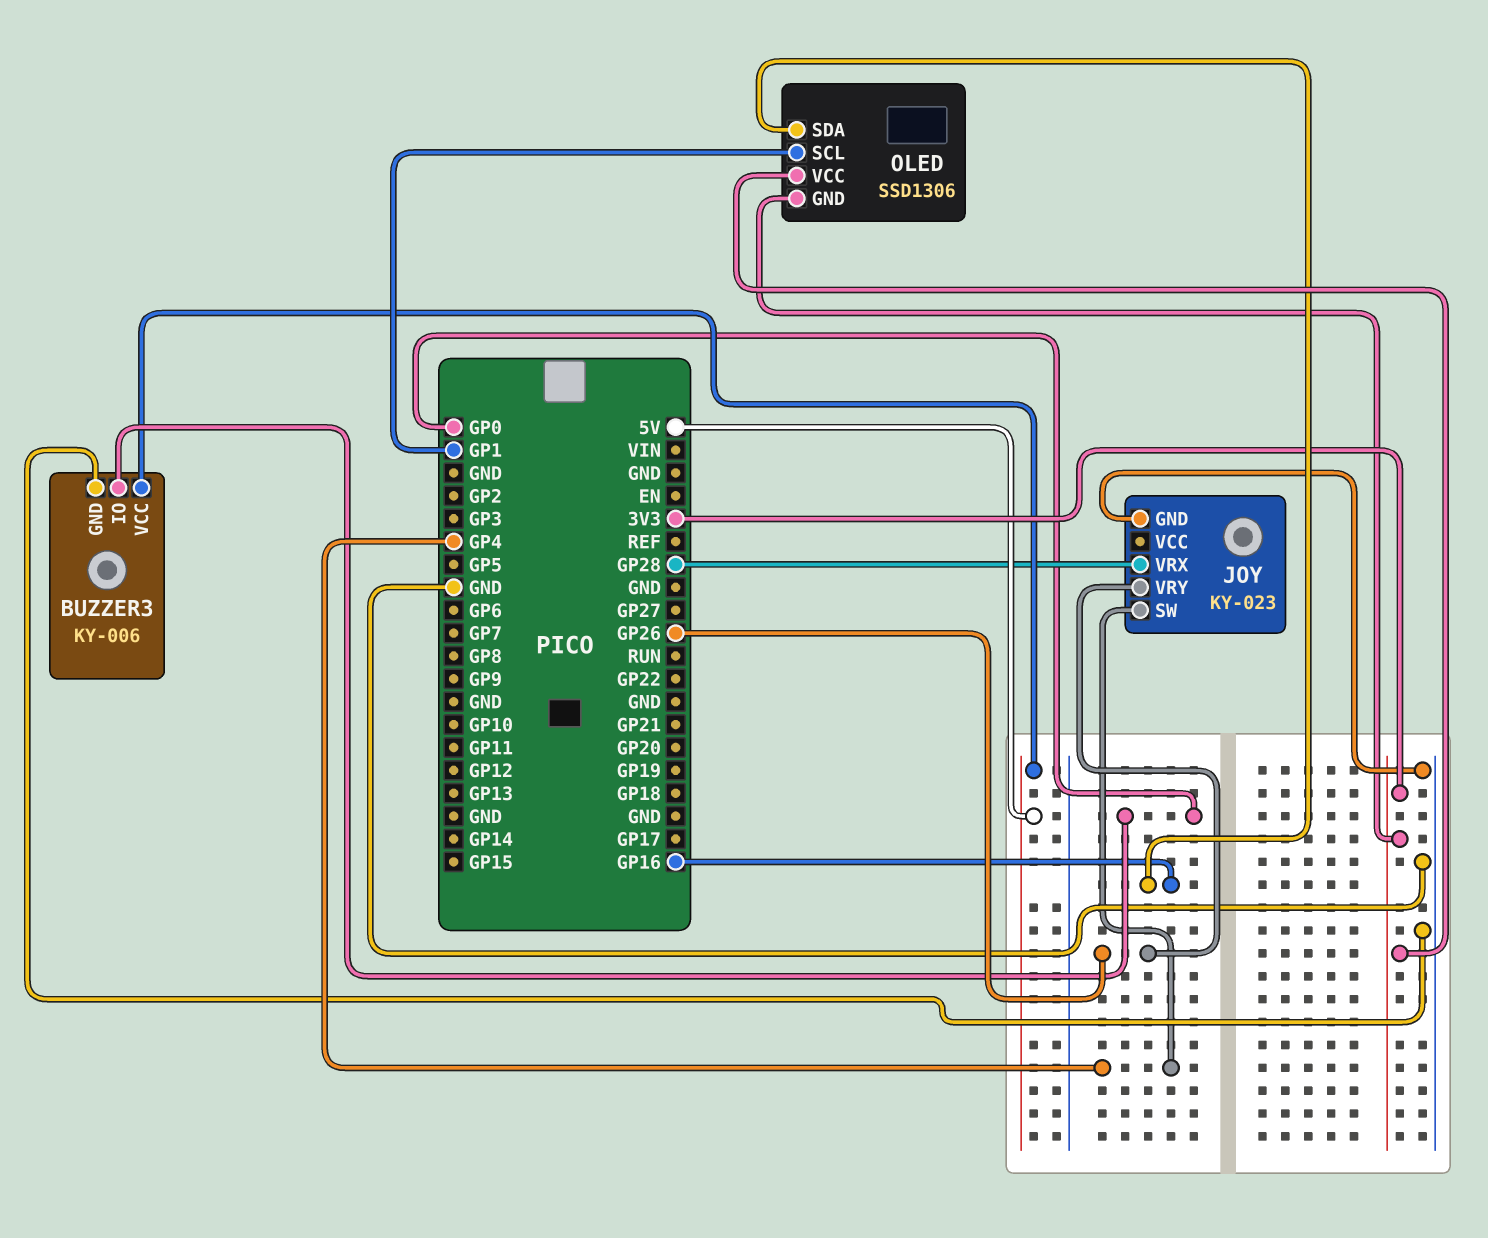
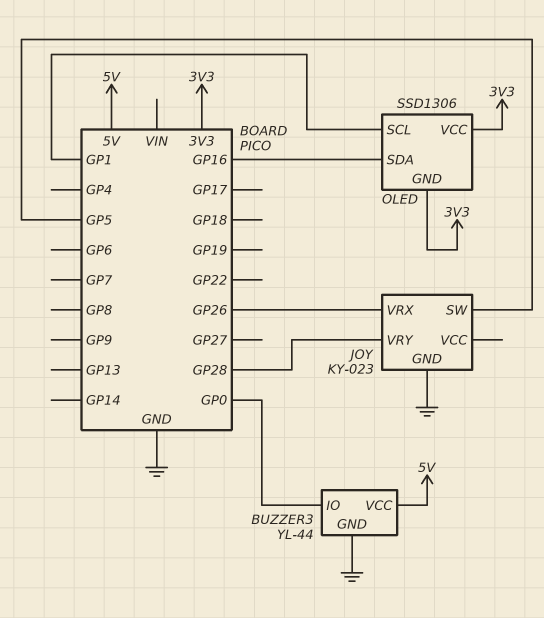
BUZZER3: KY-006 -> YL-44
JOY pin SW: GP4 -> GP5
JOY pin VRX: GP28 -> GP26
JOY pin VRY: GP26 -> GP28

